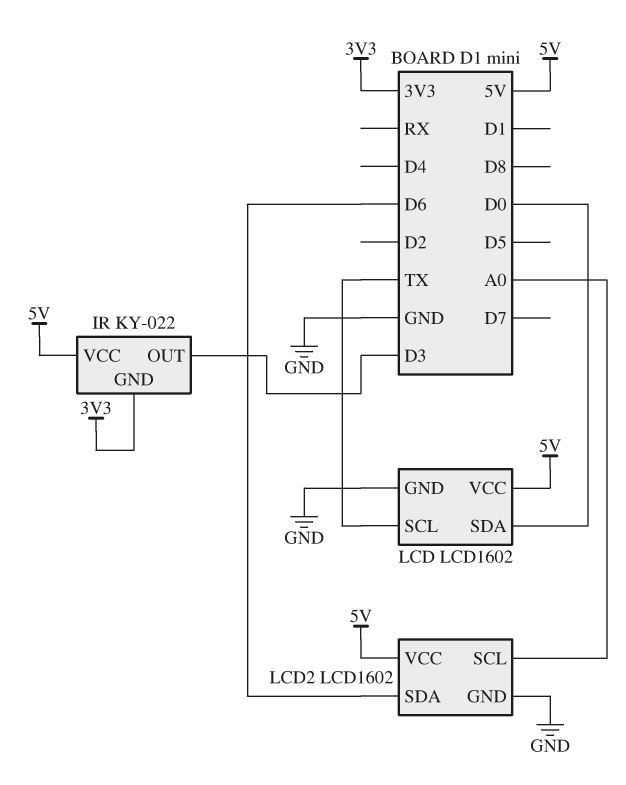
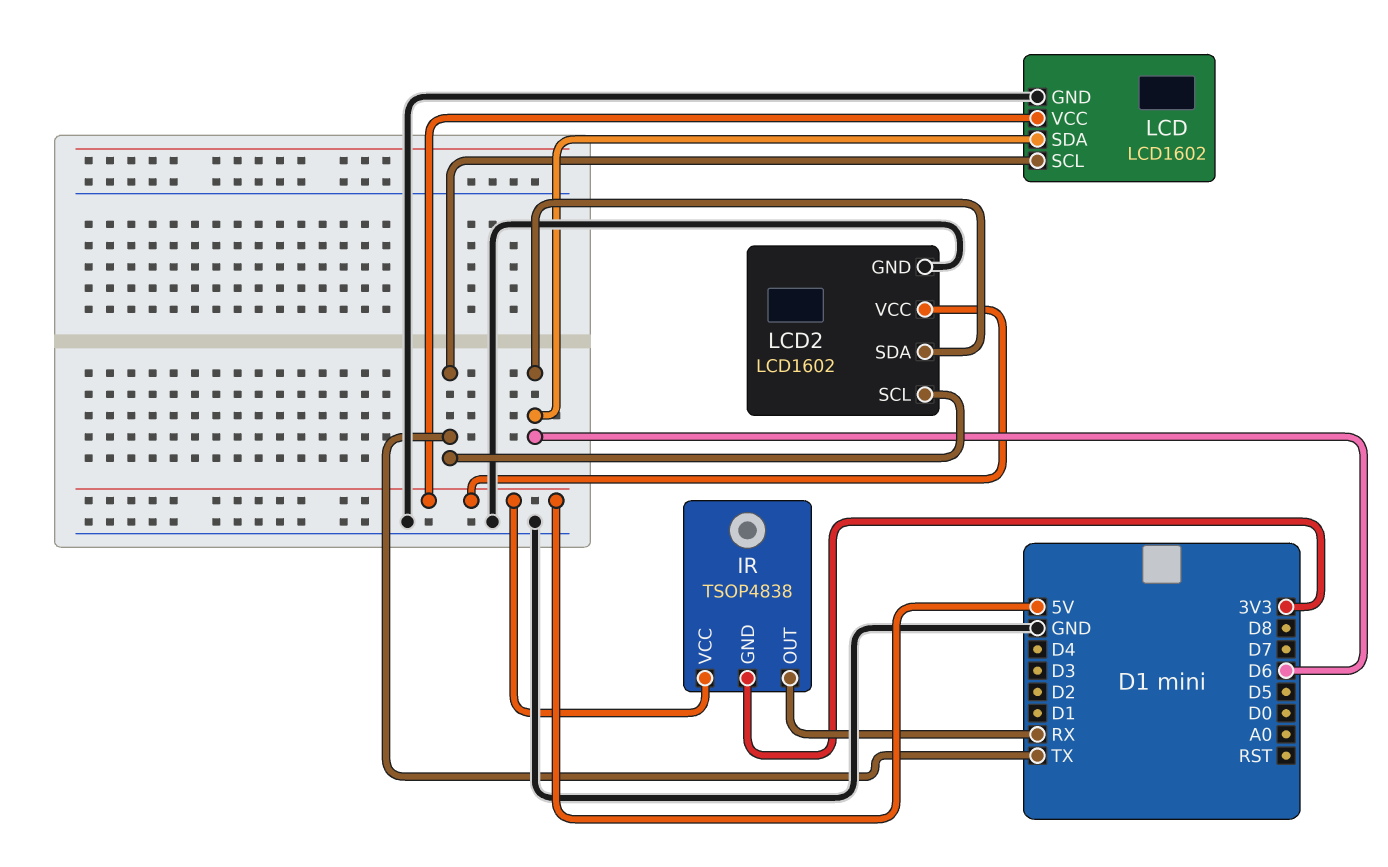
IR: KY-022 -> TSOP4838
IR pin OUT: D3 -> RX
LCD pin SDA: D0 -> D6
LCD2 pin SCL: A0 -> TX

